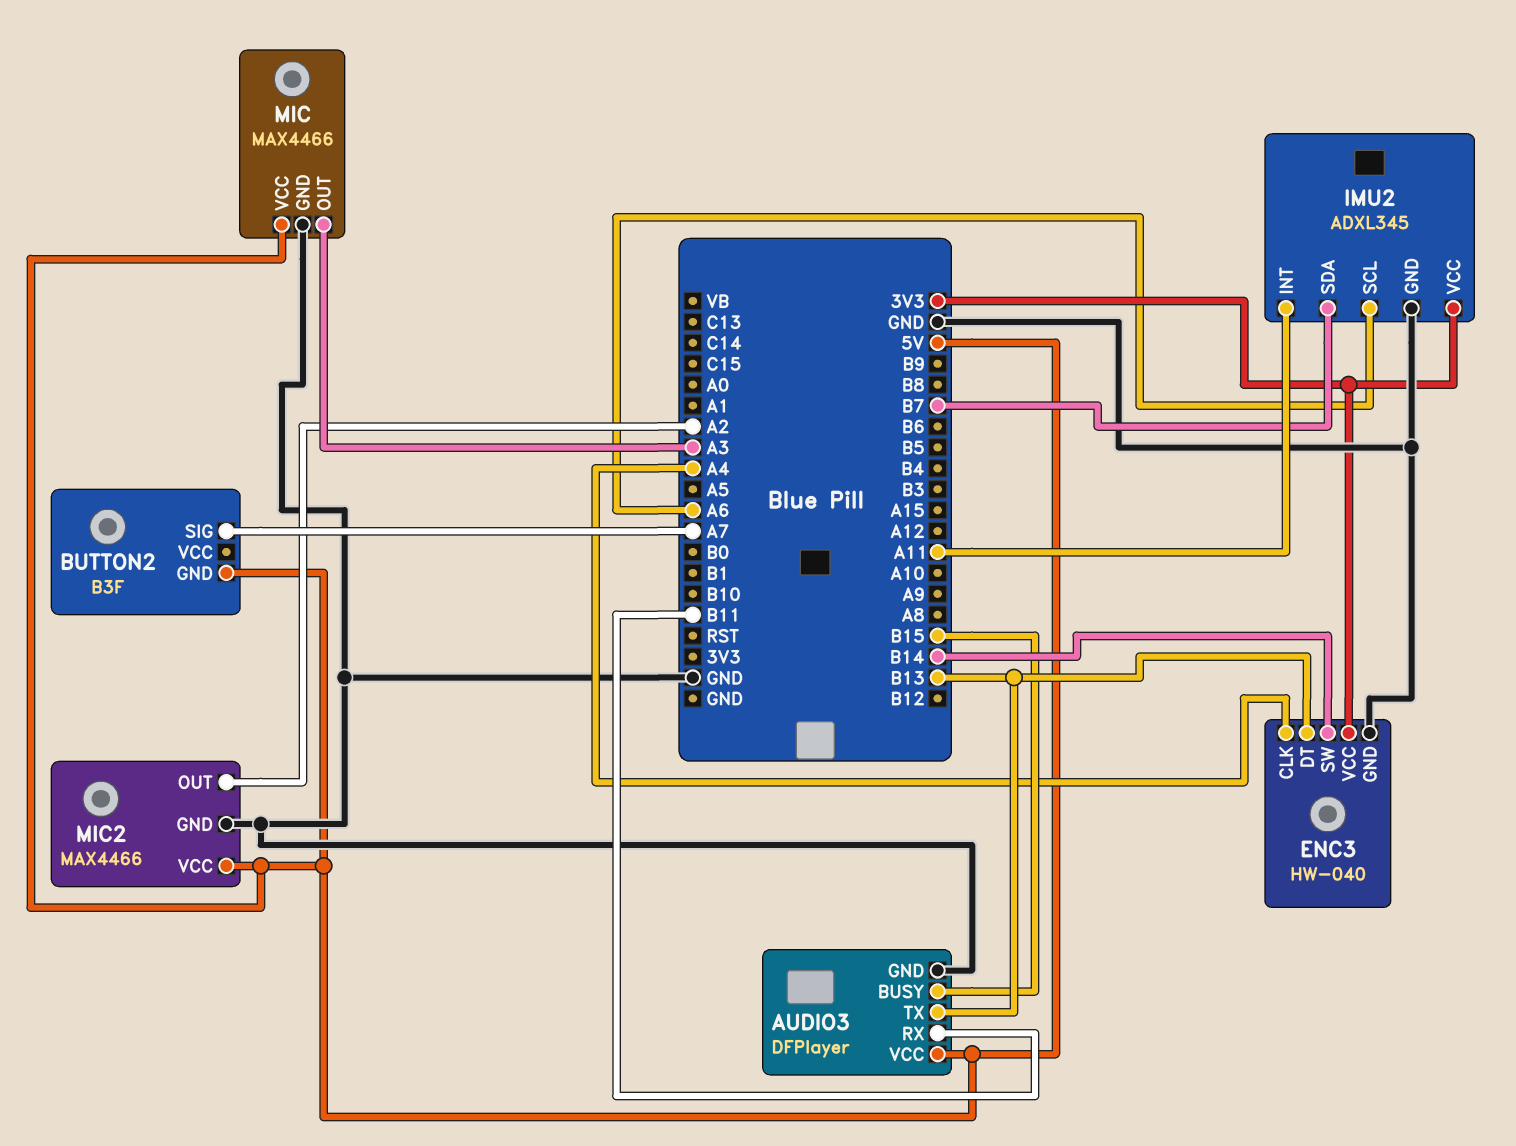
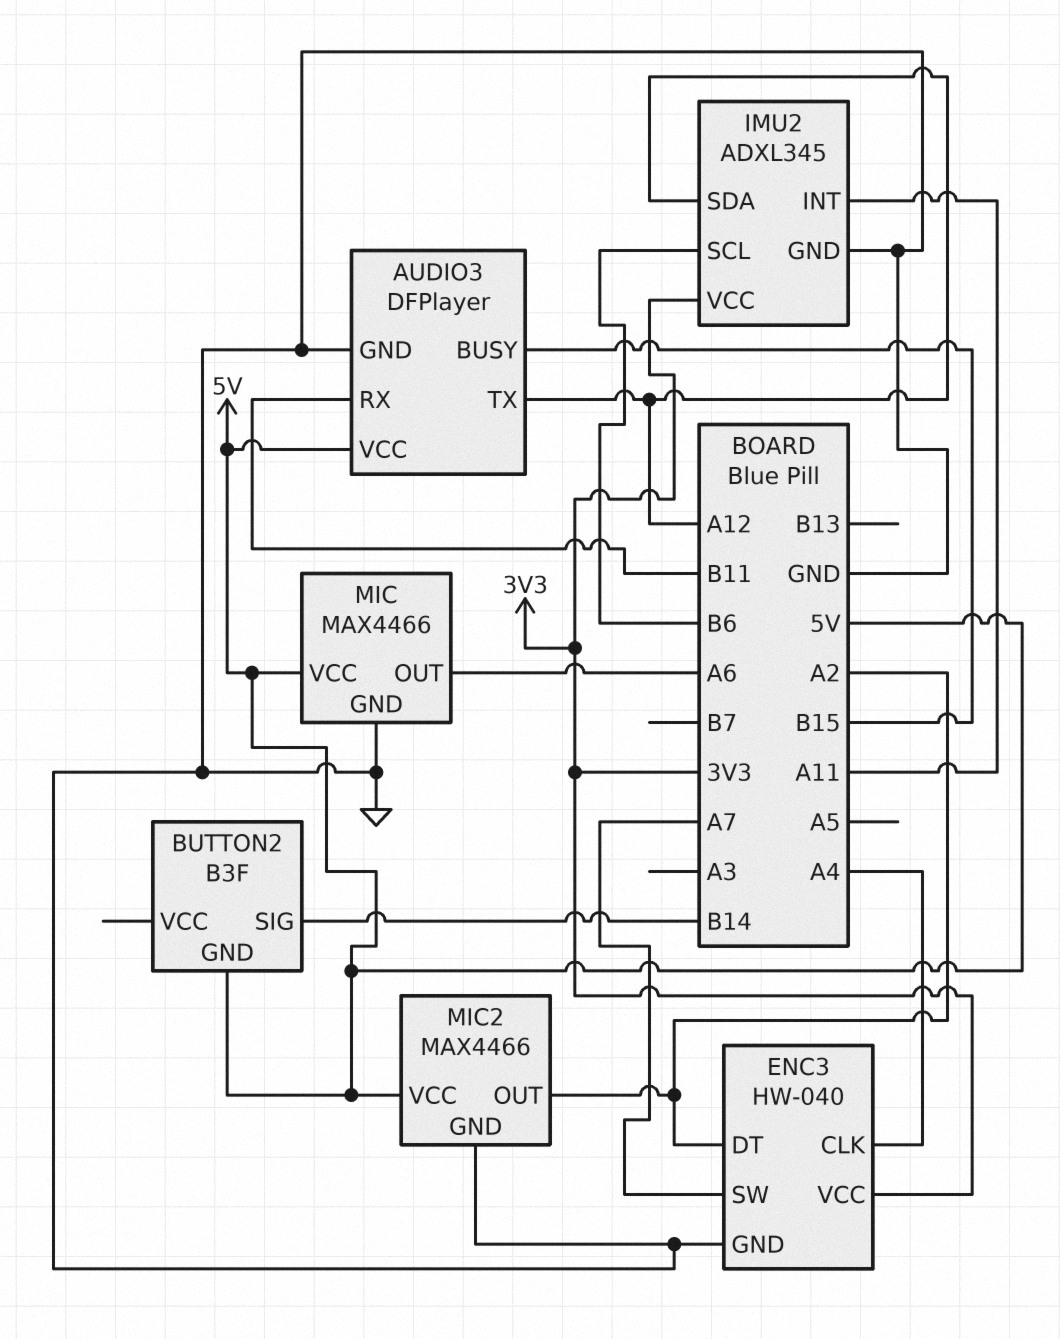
AUDIO3 pin TX: B13 -> A12
BUTTON2 pin SIG: A7 -> B14
ENC3 pin DT: B13 -> A2
ENC3 pin SW: B14 -> A7
IMU2 pin SCL: A6 -> B6
IMU2 pin SDA: B7 -> A12
MIC pin OUT: A3 -> A6

